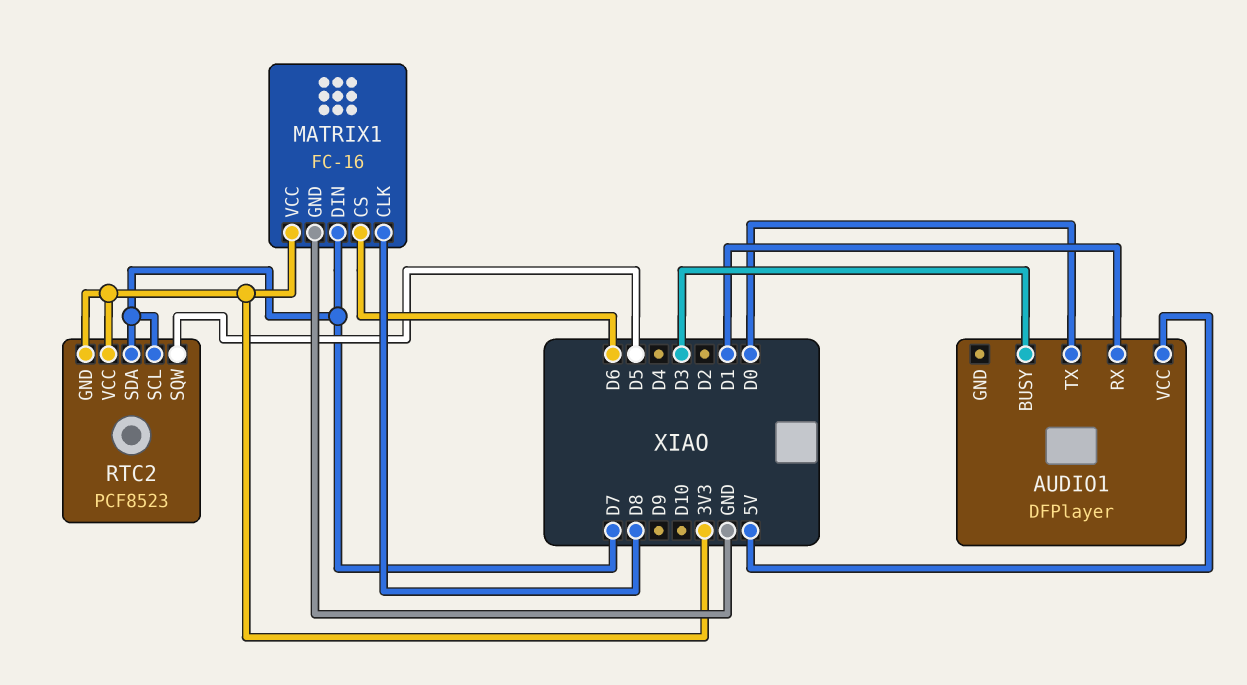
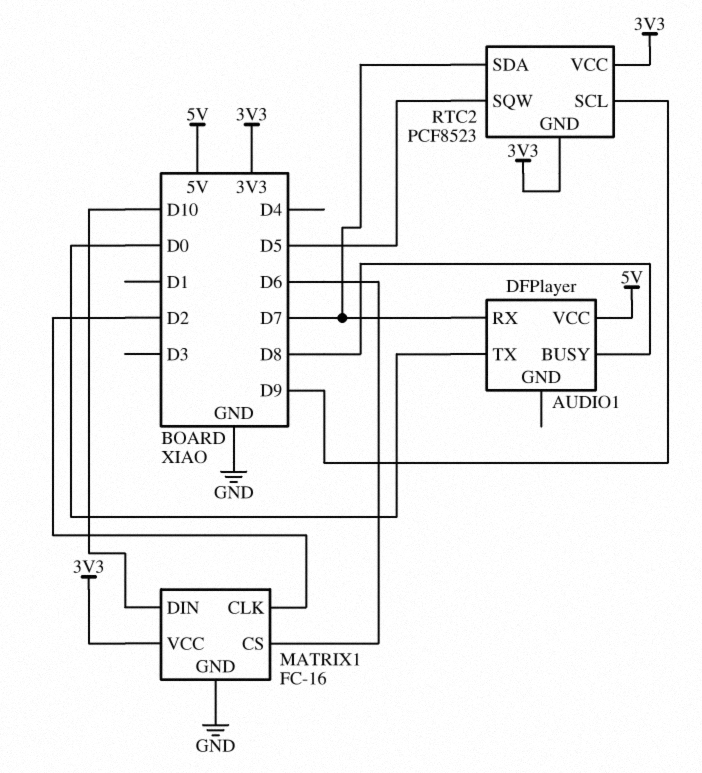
AUDIO1 pin BUSY: D3 -> D8
AUDIO1 pin RX: D1 -> D7
MATRIX1 pin CLK: D8 -> D2
MATRIX1 pin DIN: D7 -> D10
RTC2 pin SCL: D7 -> D9

